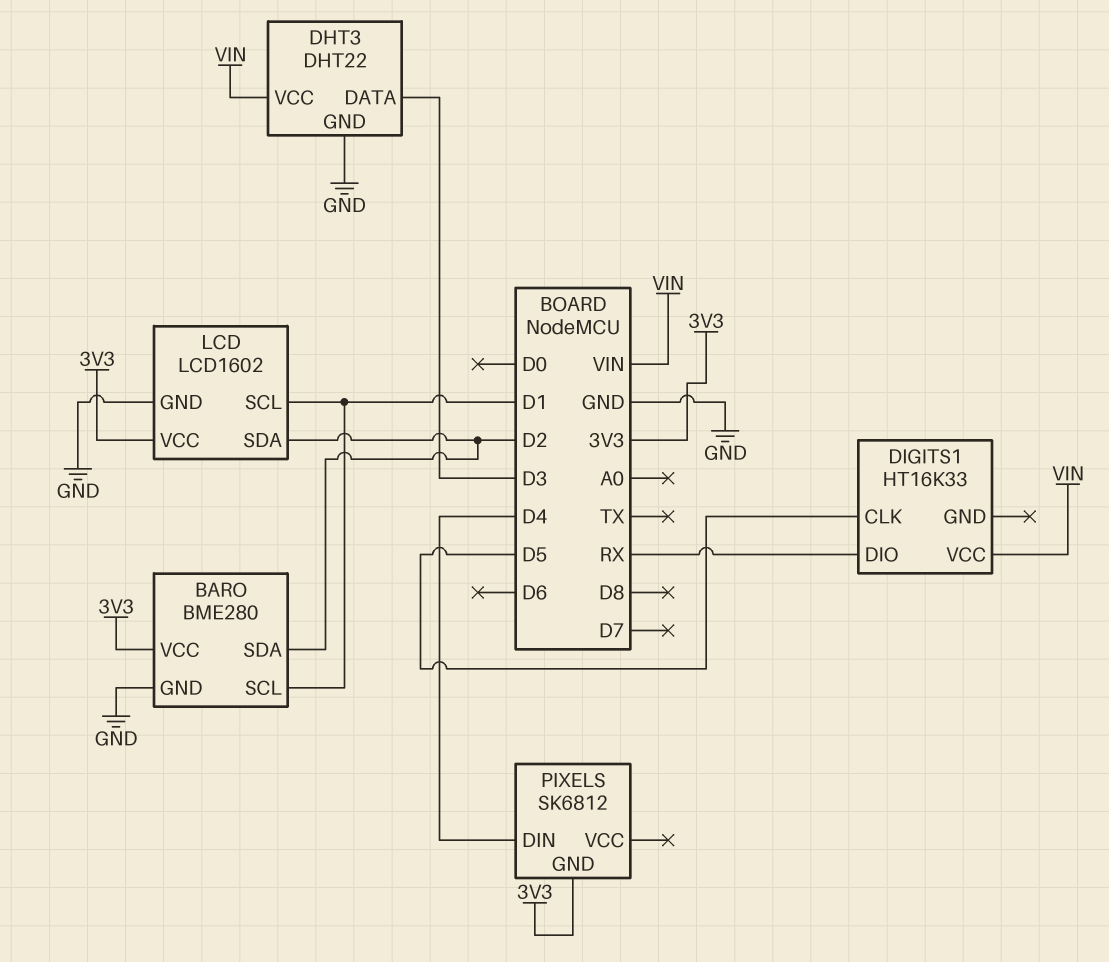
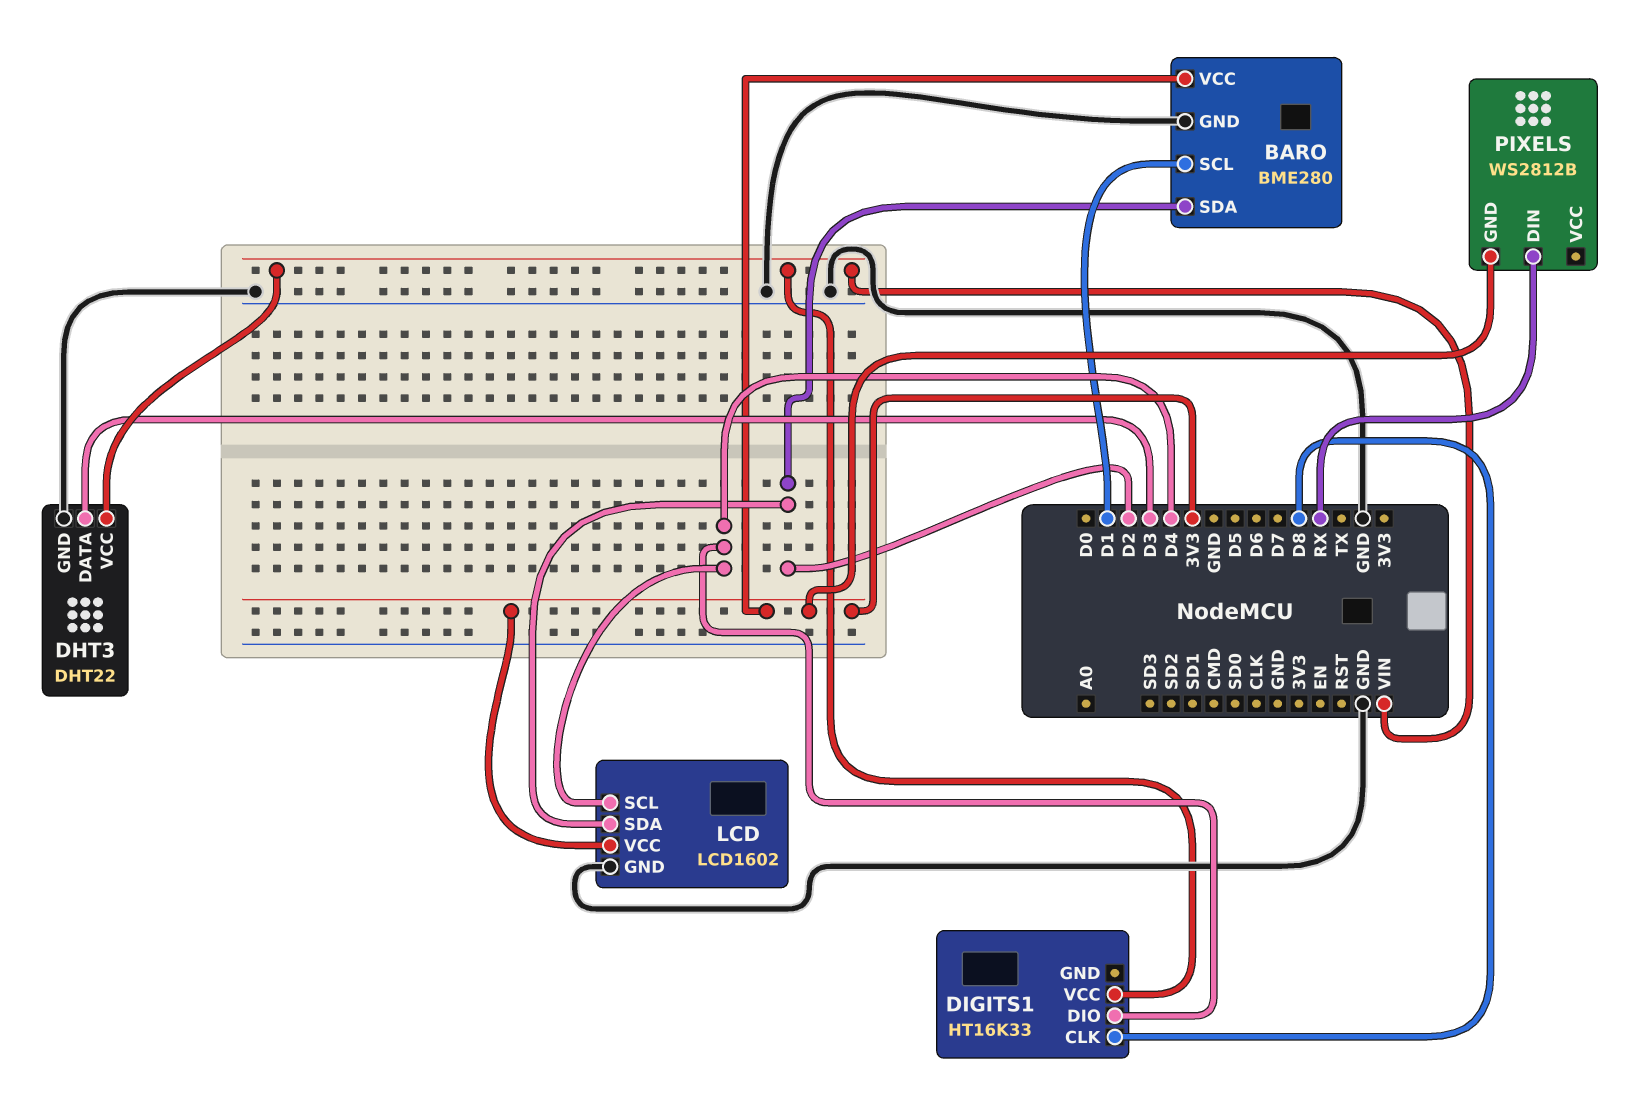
DIGITS1 pin CLK: D5 -> D8
DIGITS1 pin DIO: RX -> D4
LCD pin SCL: D1 -> D4
PIXELS: SK6812 -> WS2812B
PIXELS pin DIN: D4 -> RX

